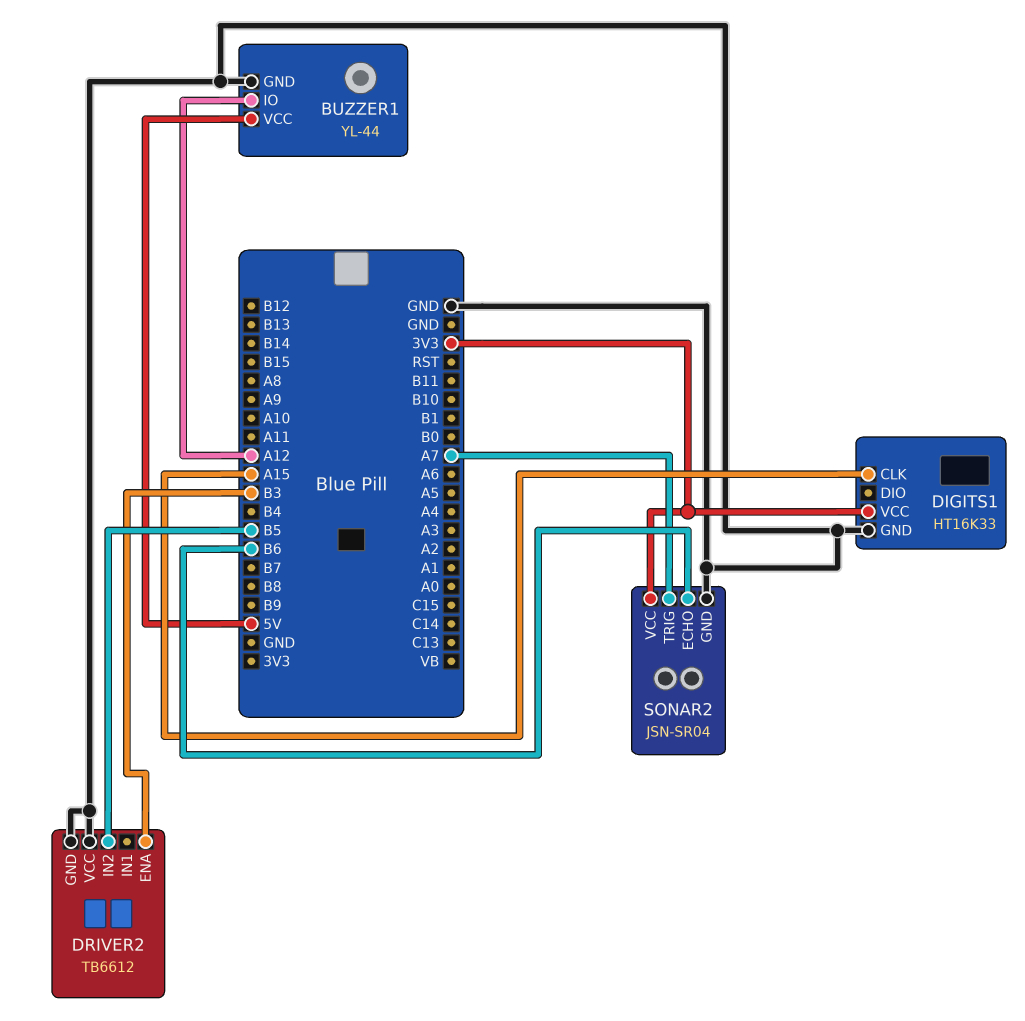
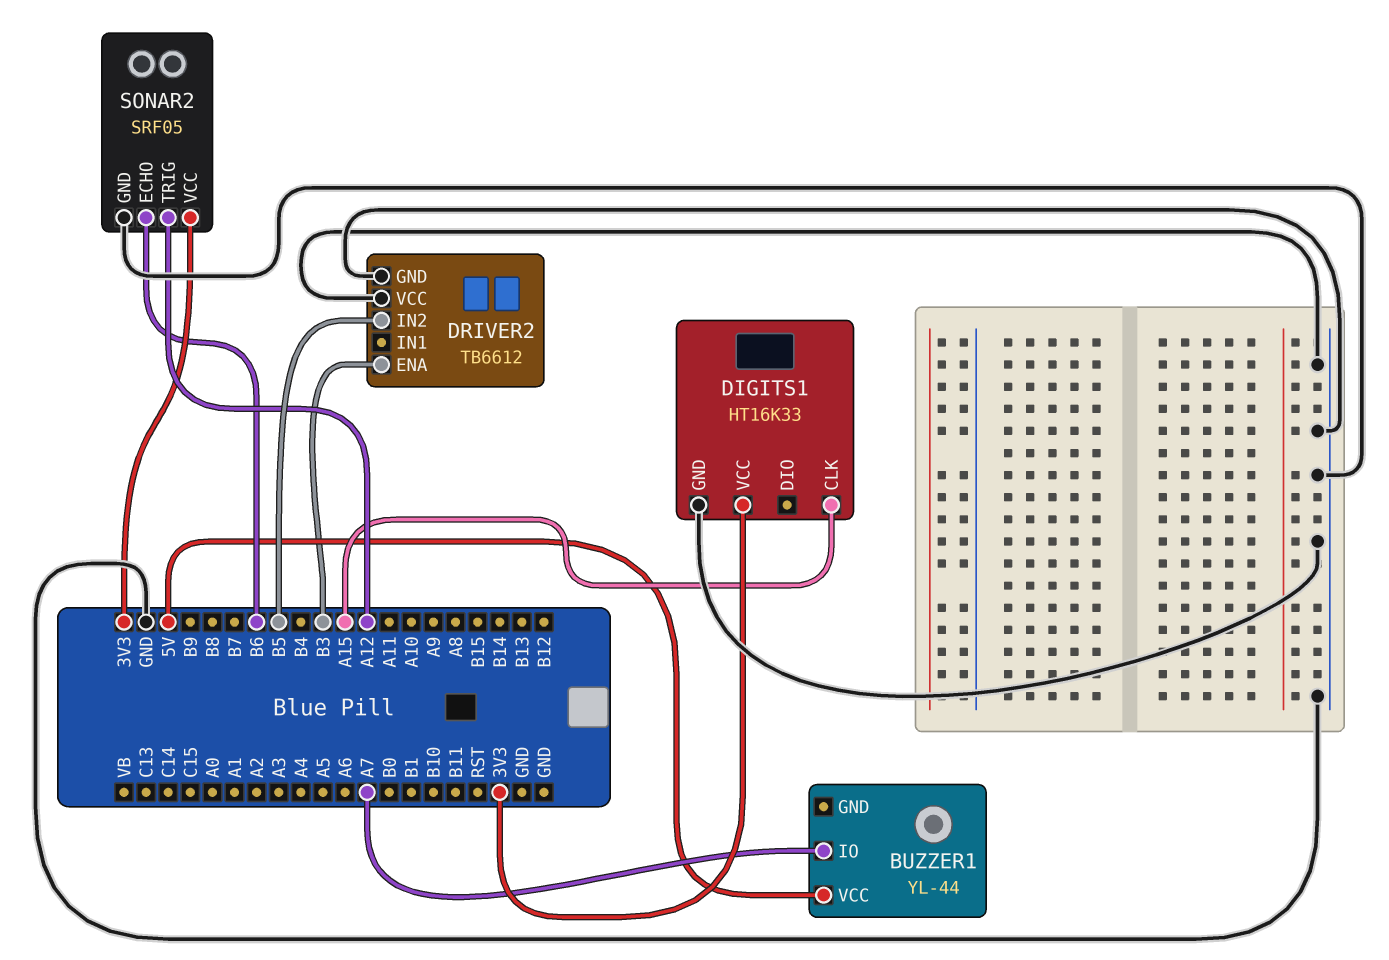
BUZZER1 pin GND: GND -> none
BUZZER1 pin IO: A12 -> A7
SONAR2: JSN-SR04 -> SRF05
SONAR2 pin TRIG: A7 -> A12

